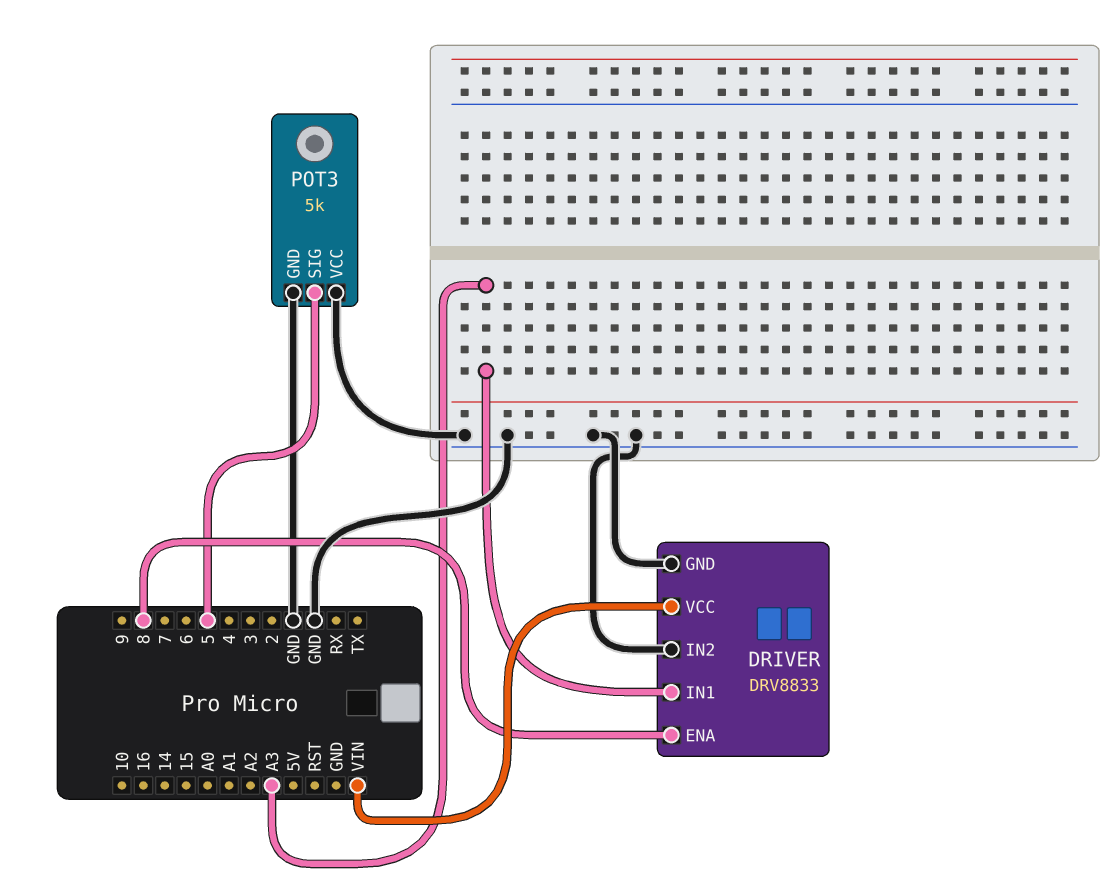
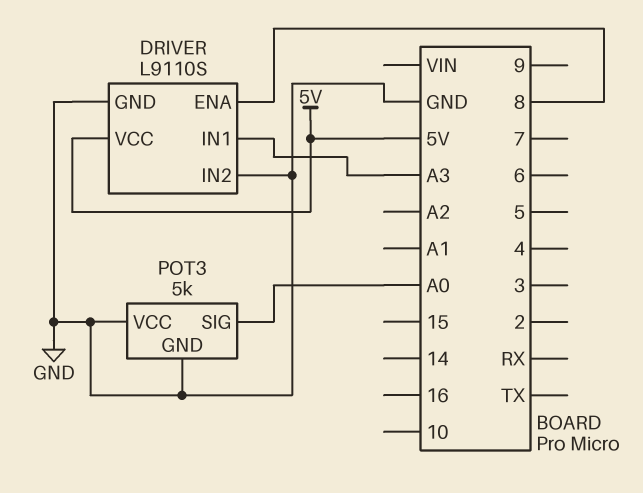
DRIVER: DRV8833 -> L9110S
DRIVER pin VCC: VIN -> 5V
POT3 pin SIG: 5 -> A0

